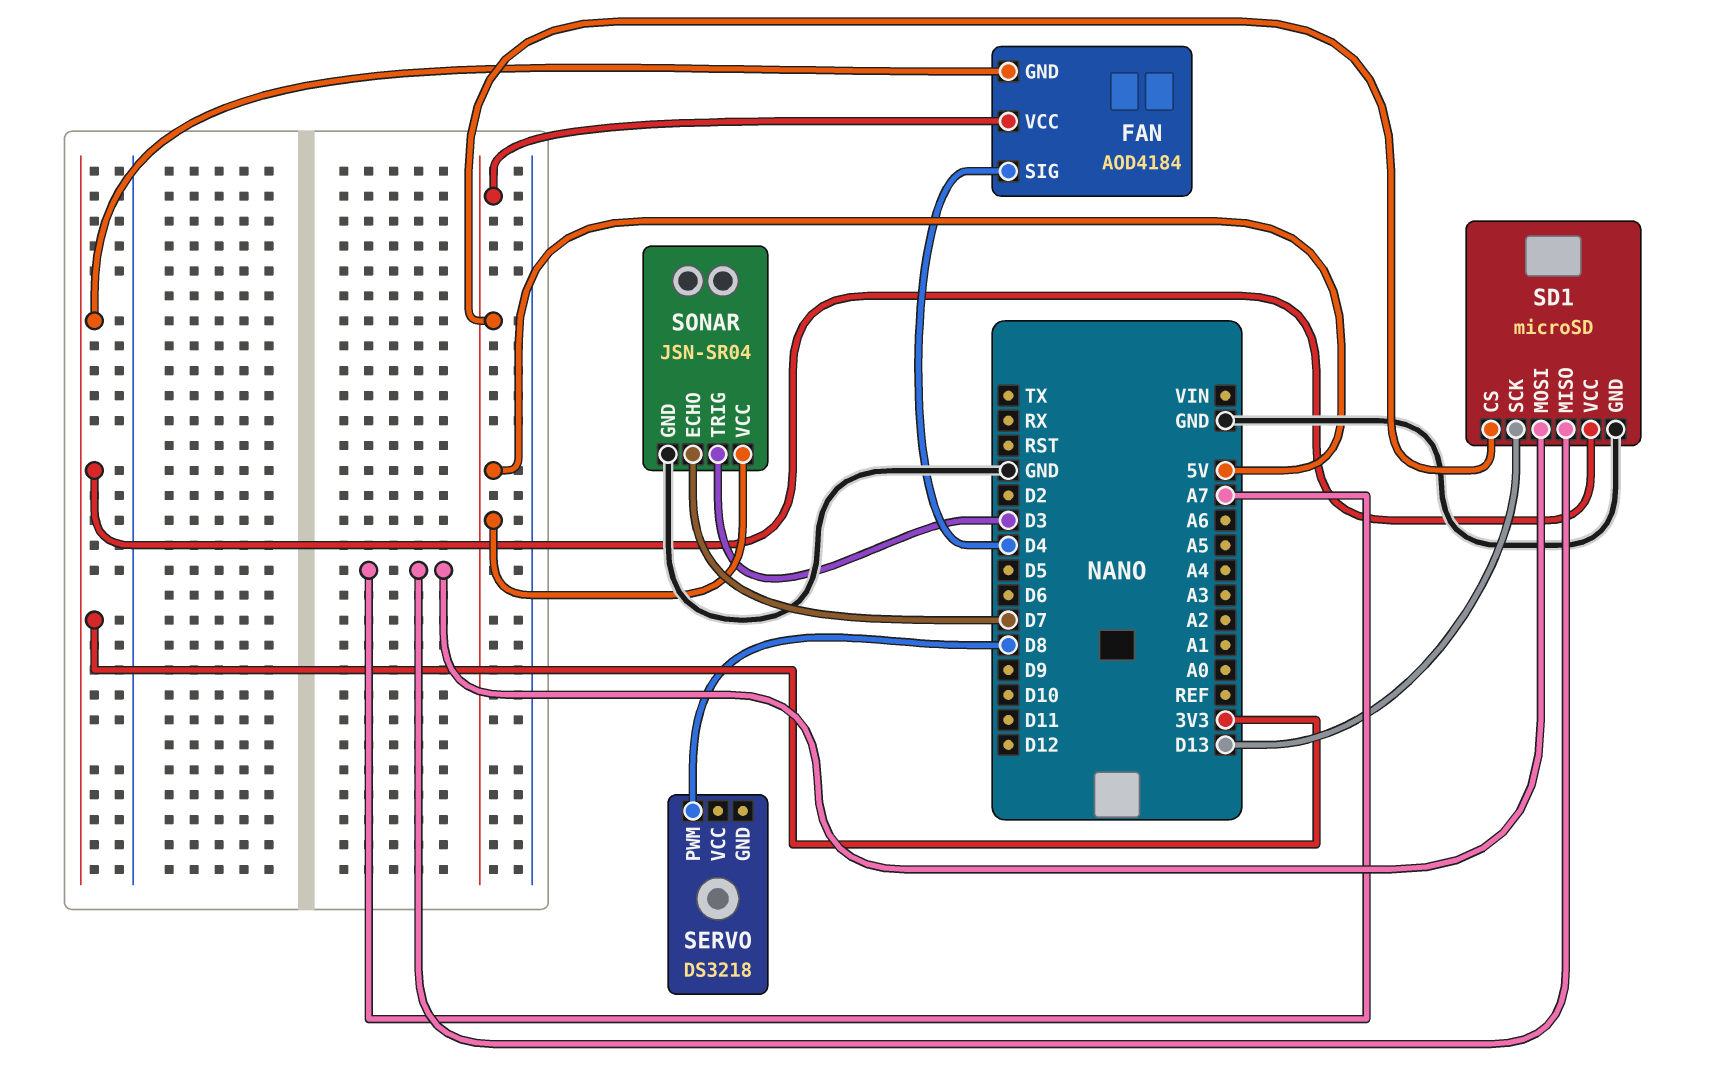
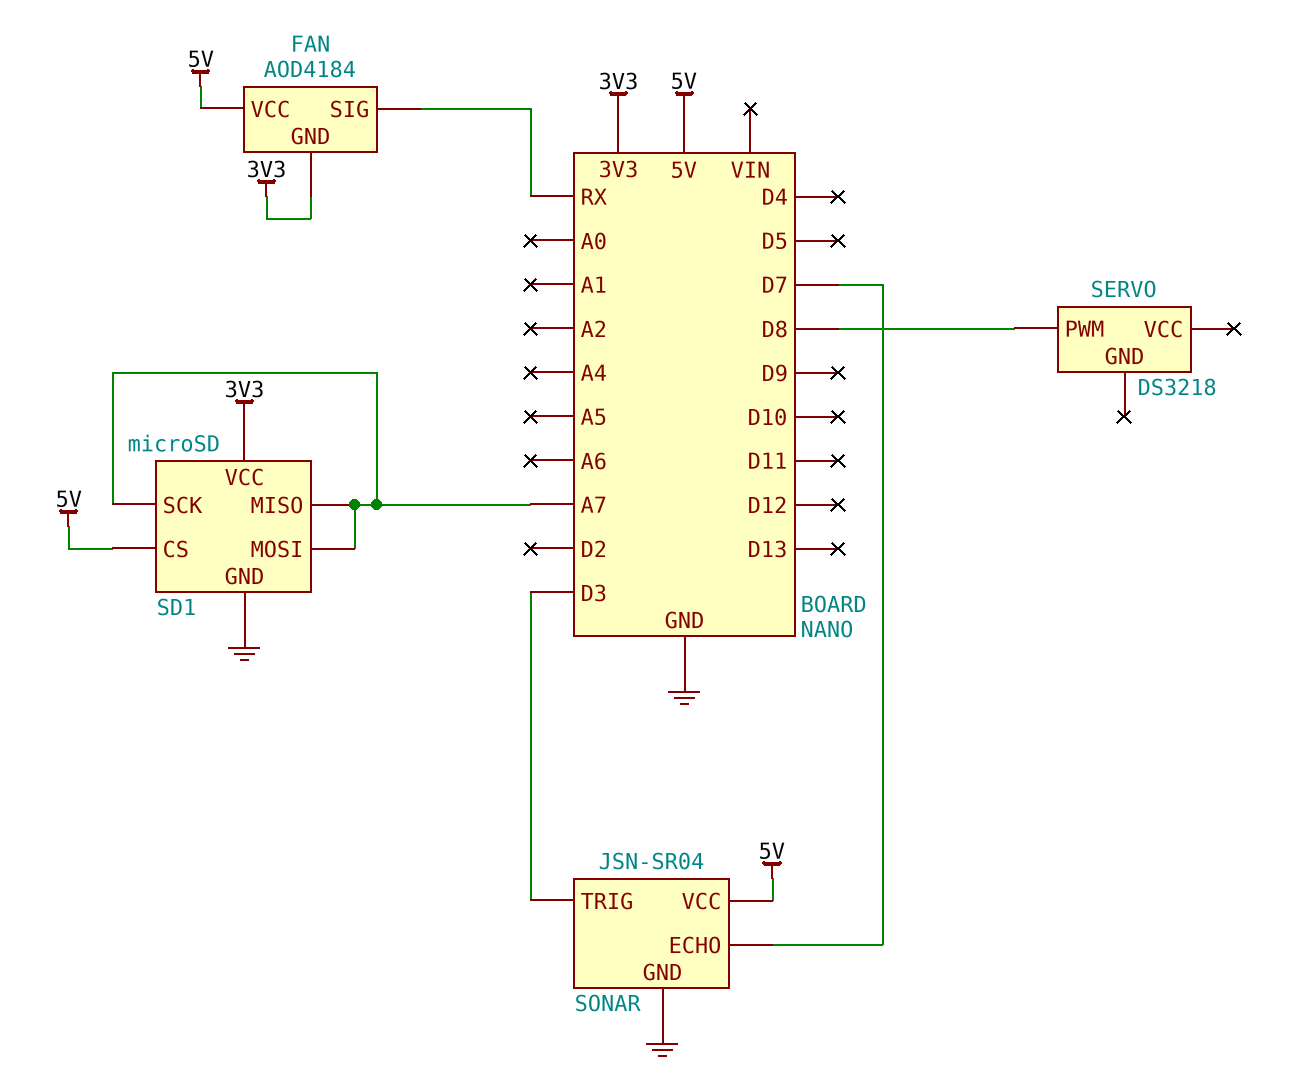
FAN pin SIG: D4 -> RX
SD1 pin SCK: D13 -> A7

